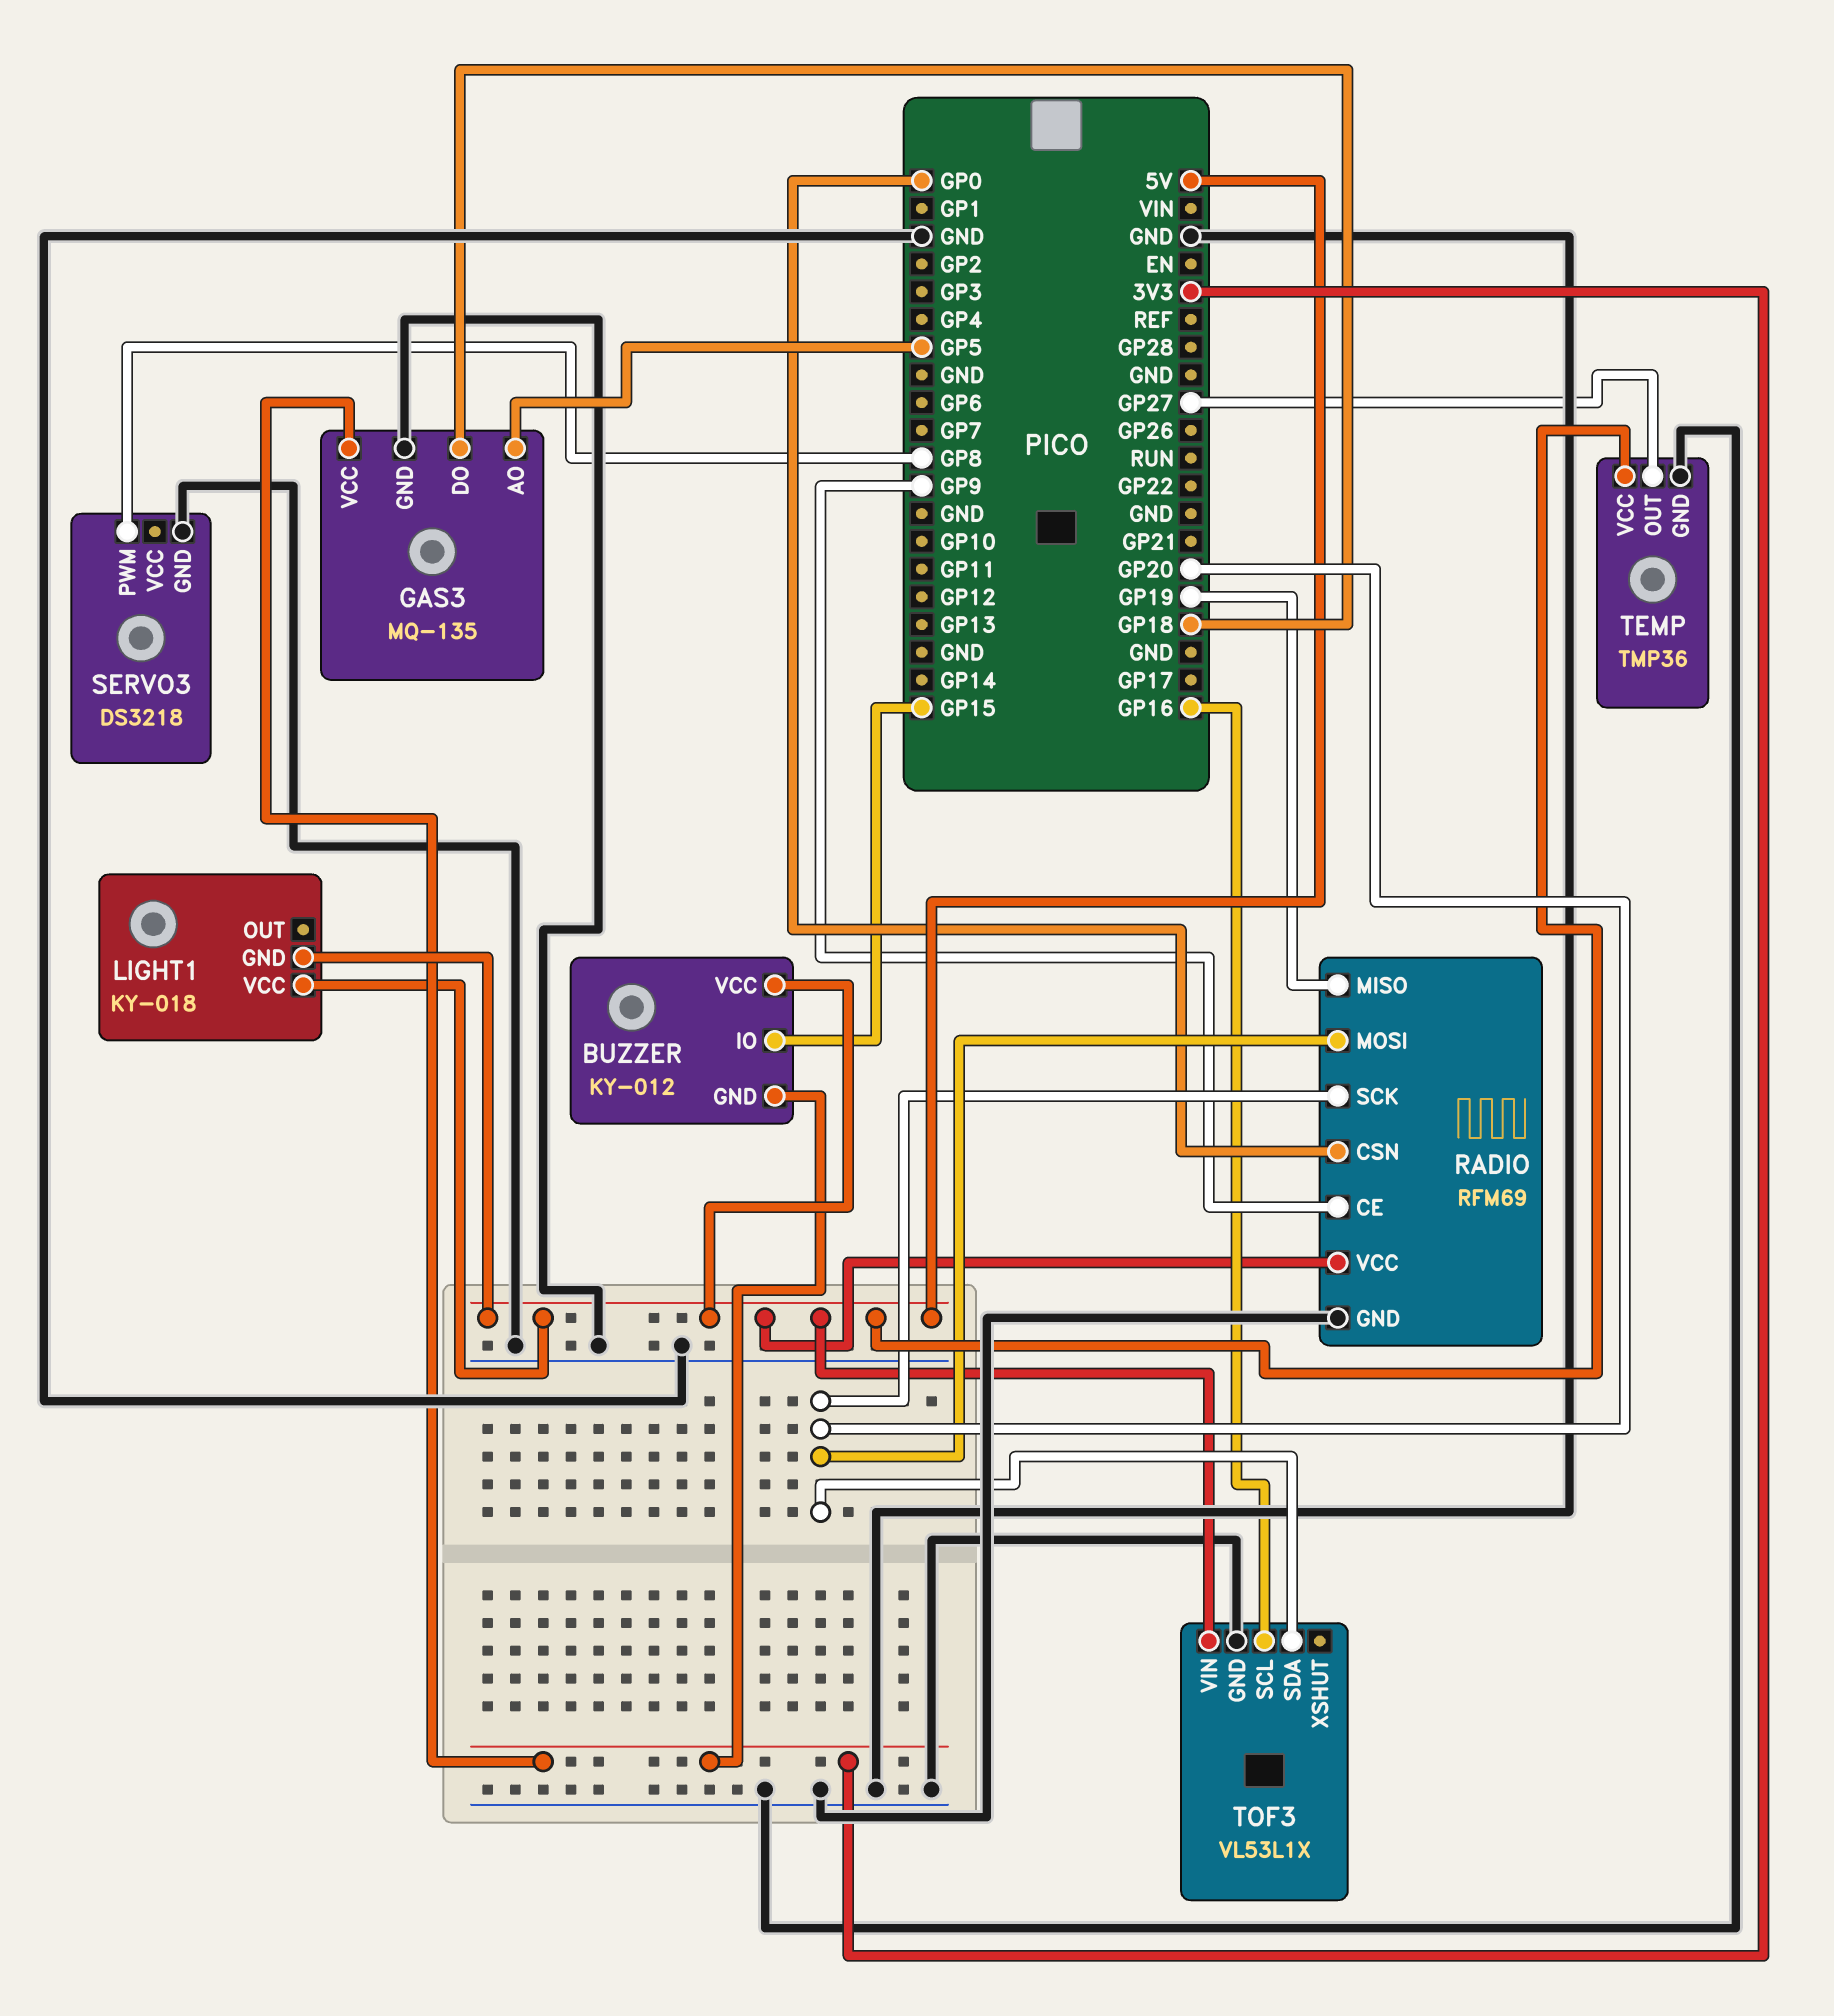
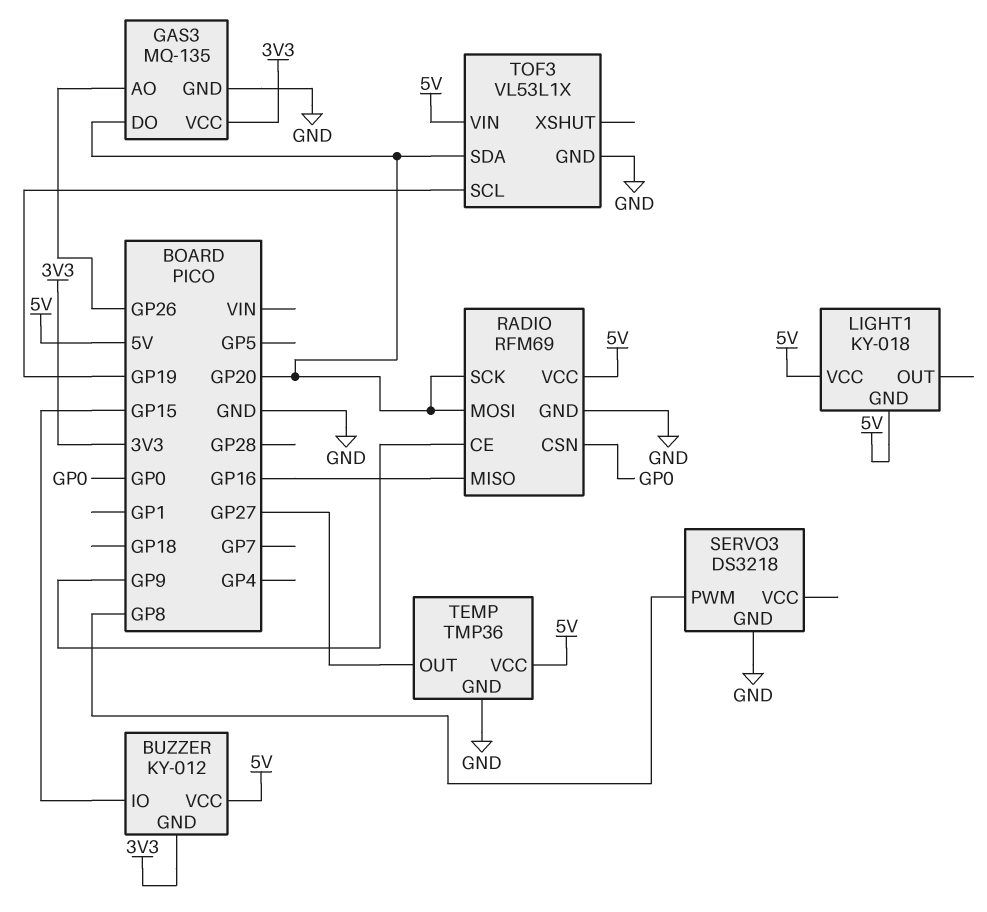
GAS3 pin AO: GP5 -> GP26
GAS3 pin DO: GP18 -> GP20
RADIO pin MISO: GP19 -> GP16
TOF3 pin SCL: GP16 -> GP19

